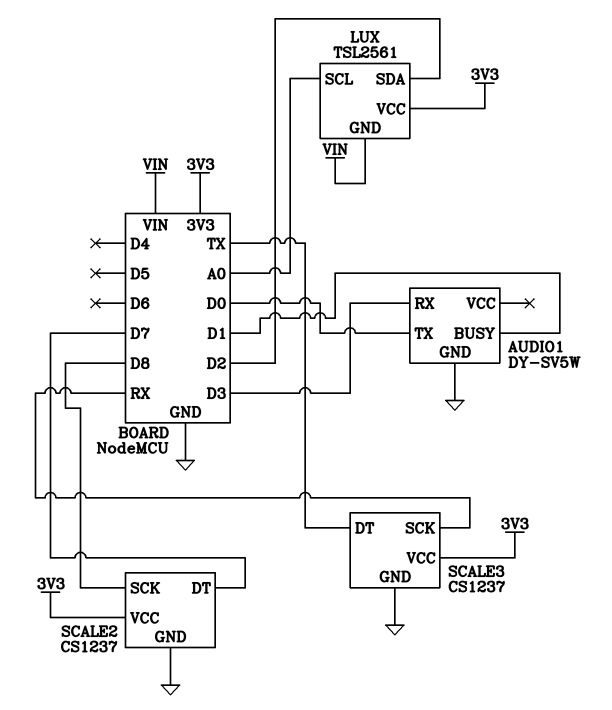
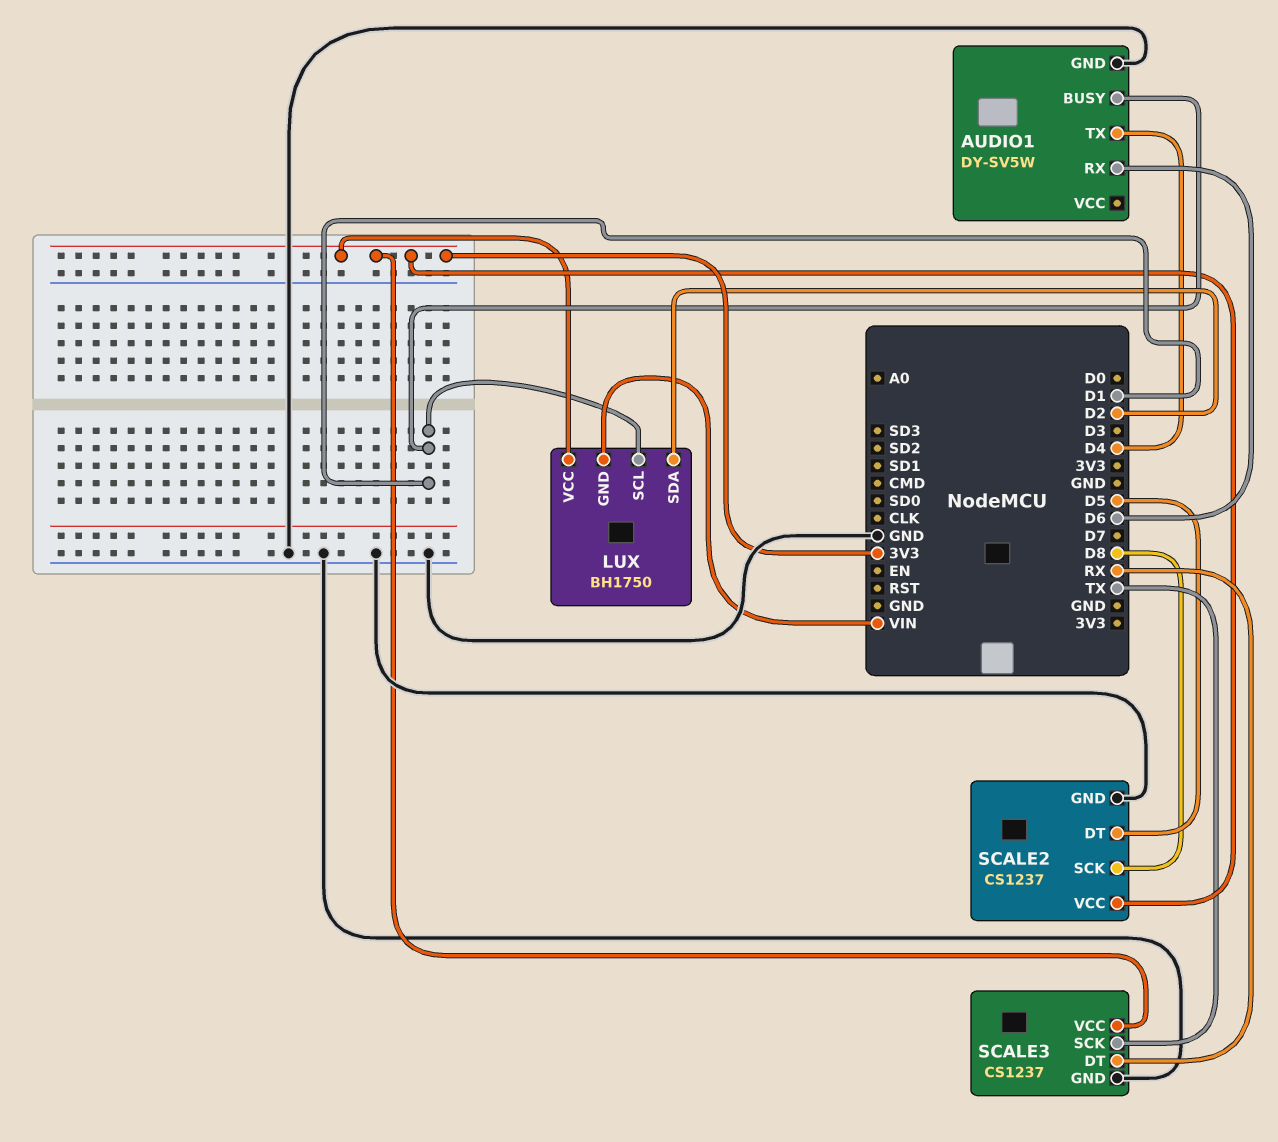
AUDIO1 pin RX: D3 -> D6
AUDIO1 pin TX: D0 -> D4
LUX: TSL2561 -> BH1750
LUX pin SCL: A0 -> D1
SCALE2 pin DT: D7 -> D5
SCALE3 pin DT: TX -> RX
SCALE3 pin SCK: RX -> TX

